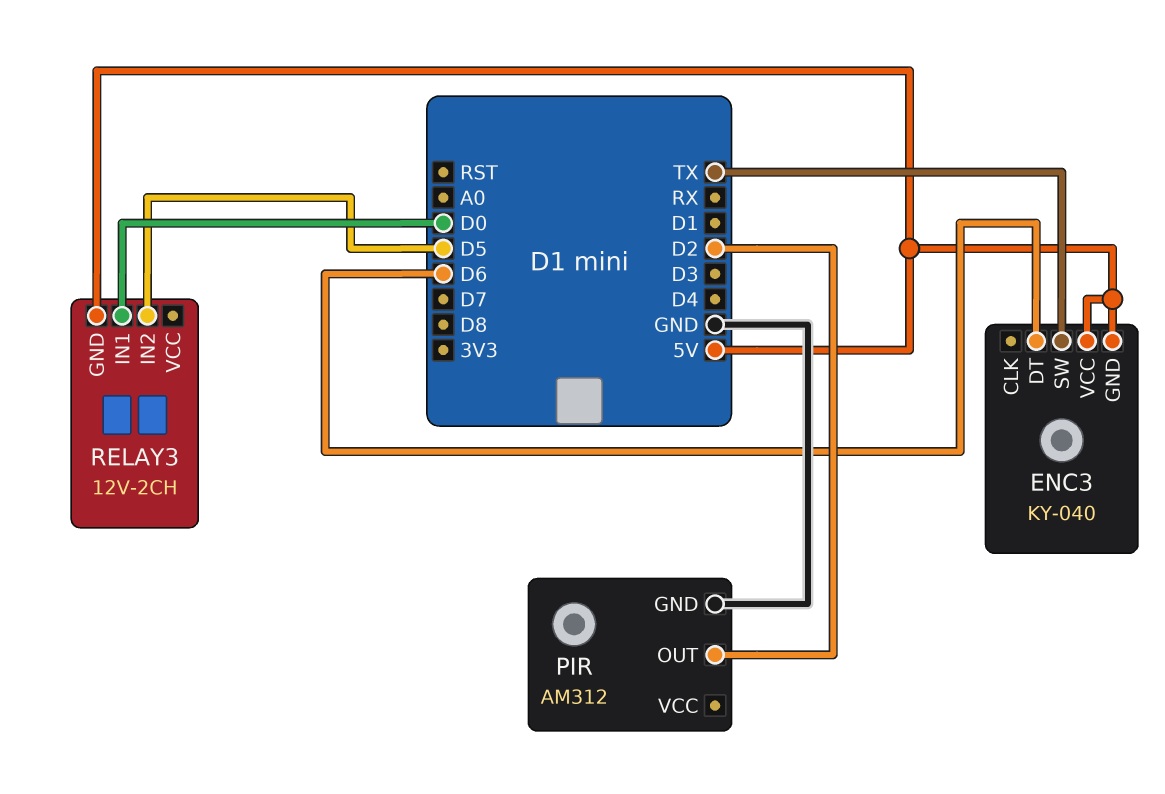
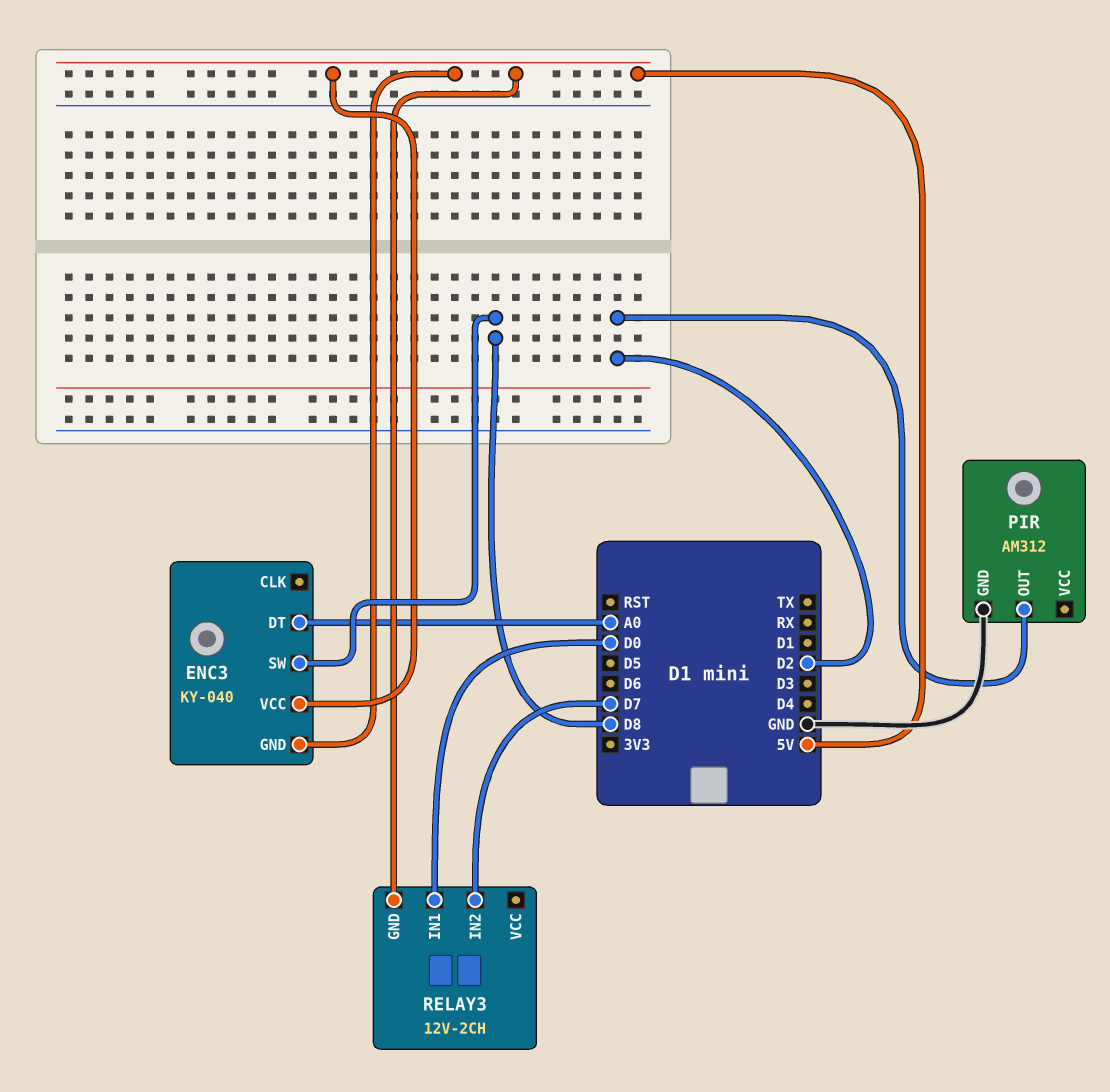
ENC3 pin DT: D6 -> A0
ENC3 pin SW: TX -> D8
RELAY3 pin IN2: D5 -> D7

